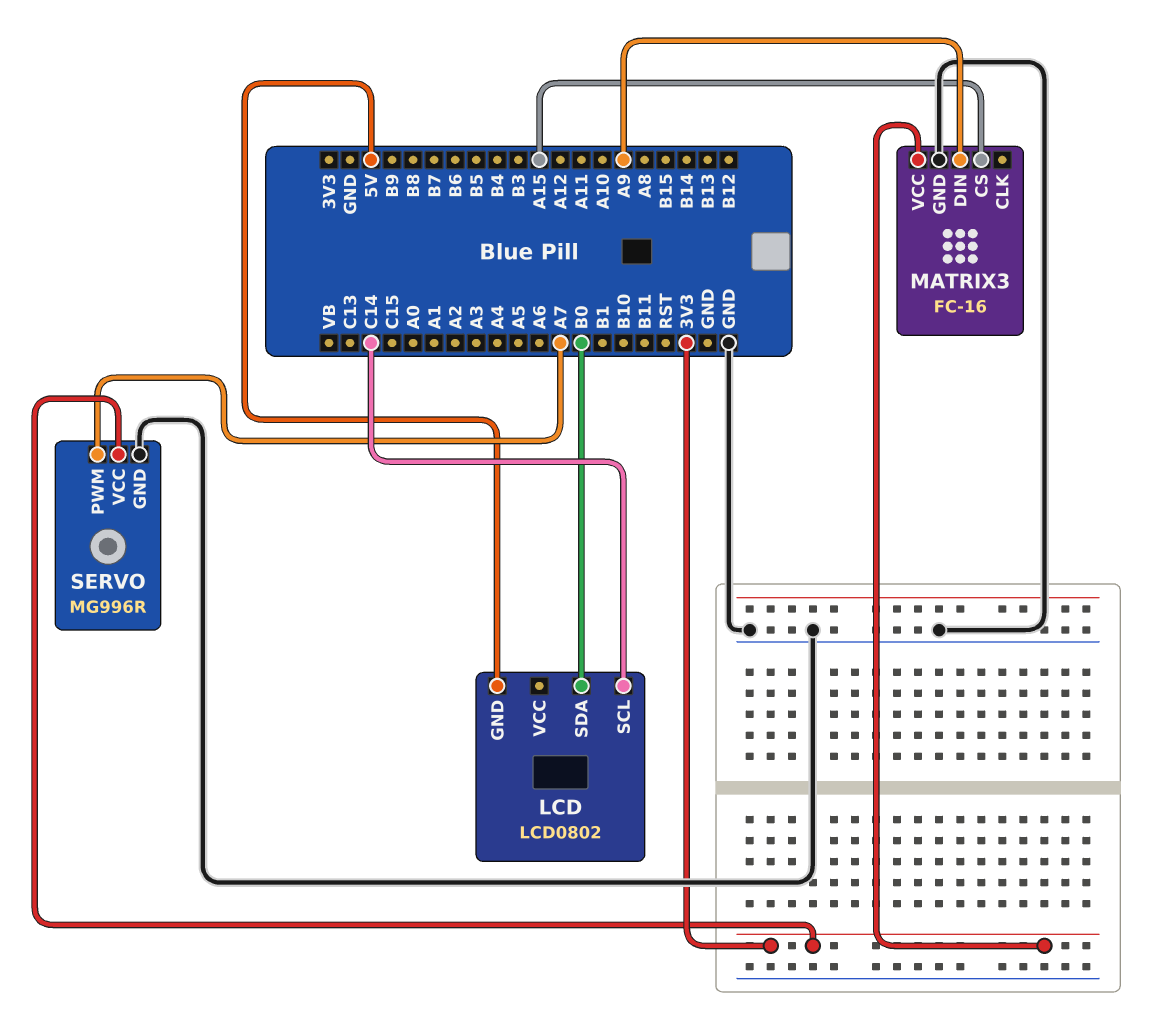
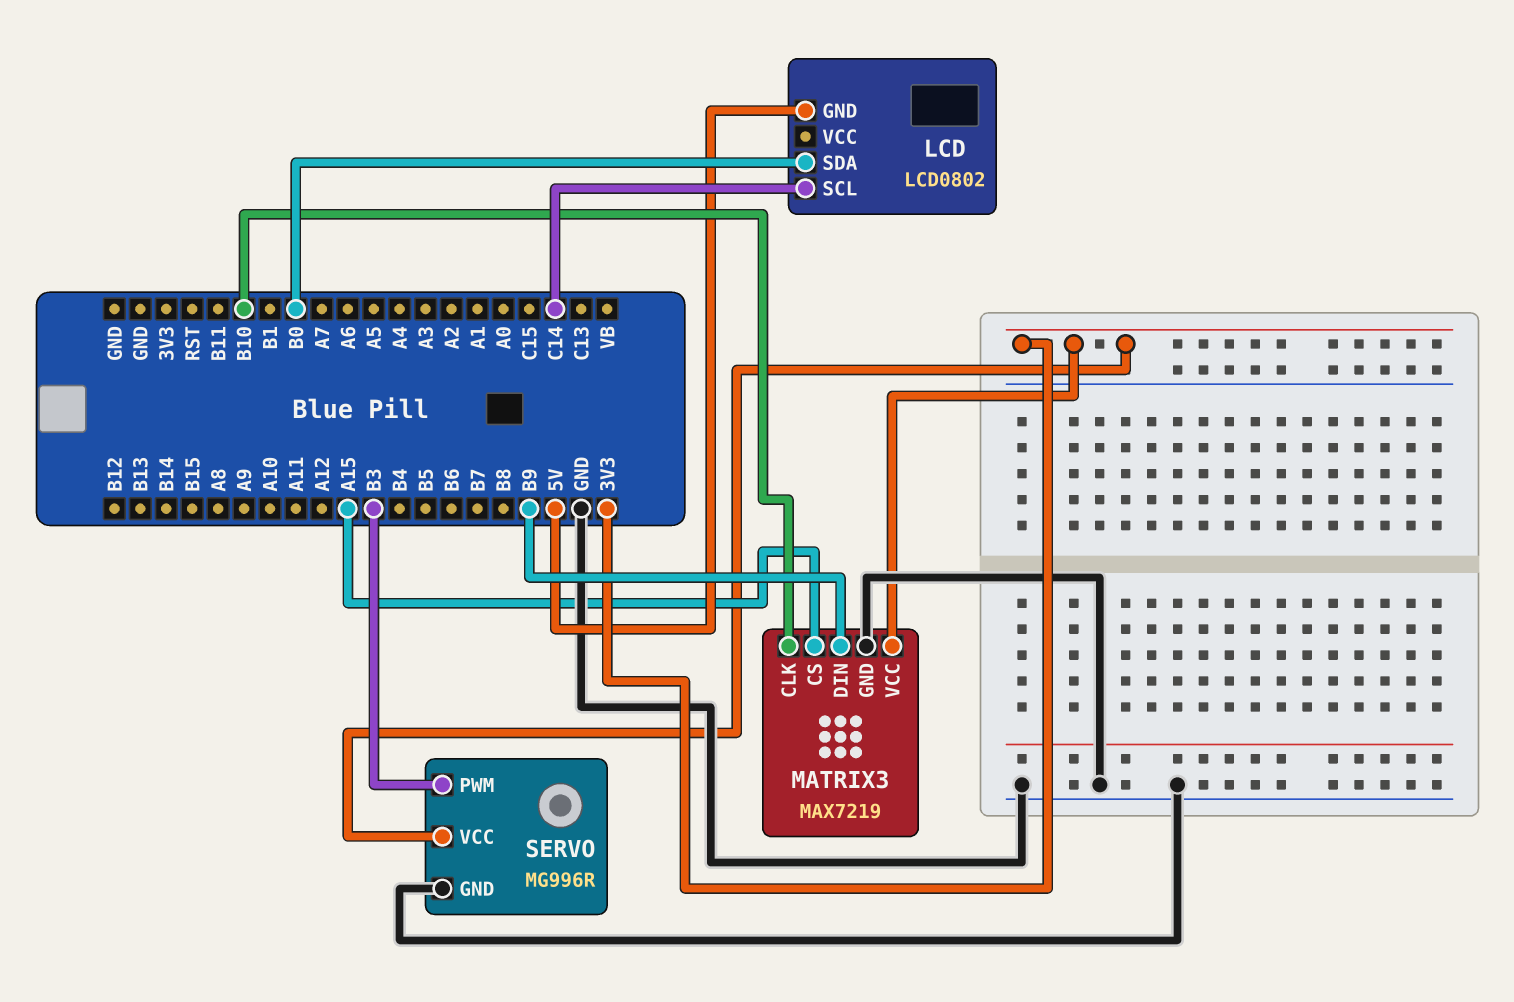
MATRIX3: FC-16 -> MAX7219
MATRIX3 pin CLK: none -> B10
MATRIX3 pin DIN: A9 -> B9
SERVO pin PWM: A7 -> B3

